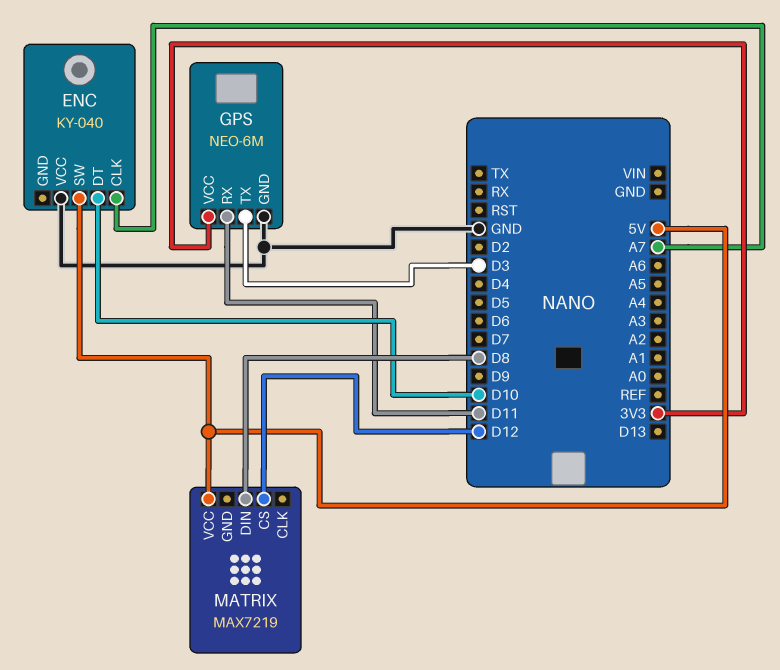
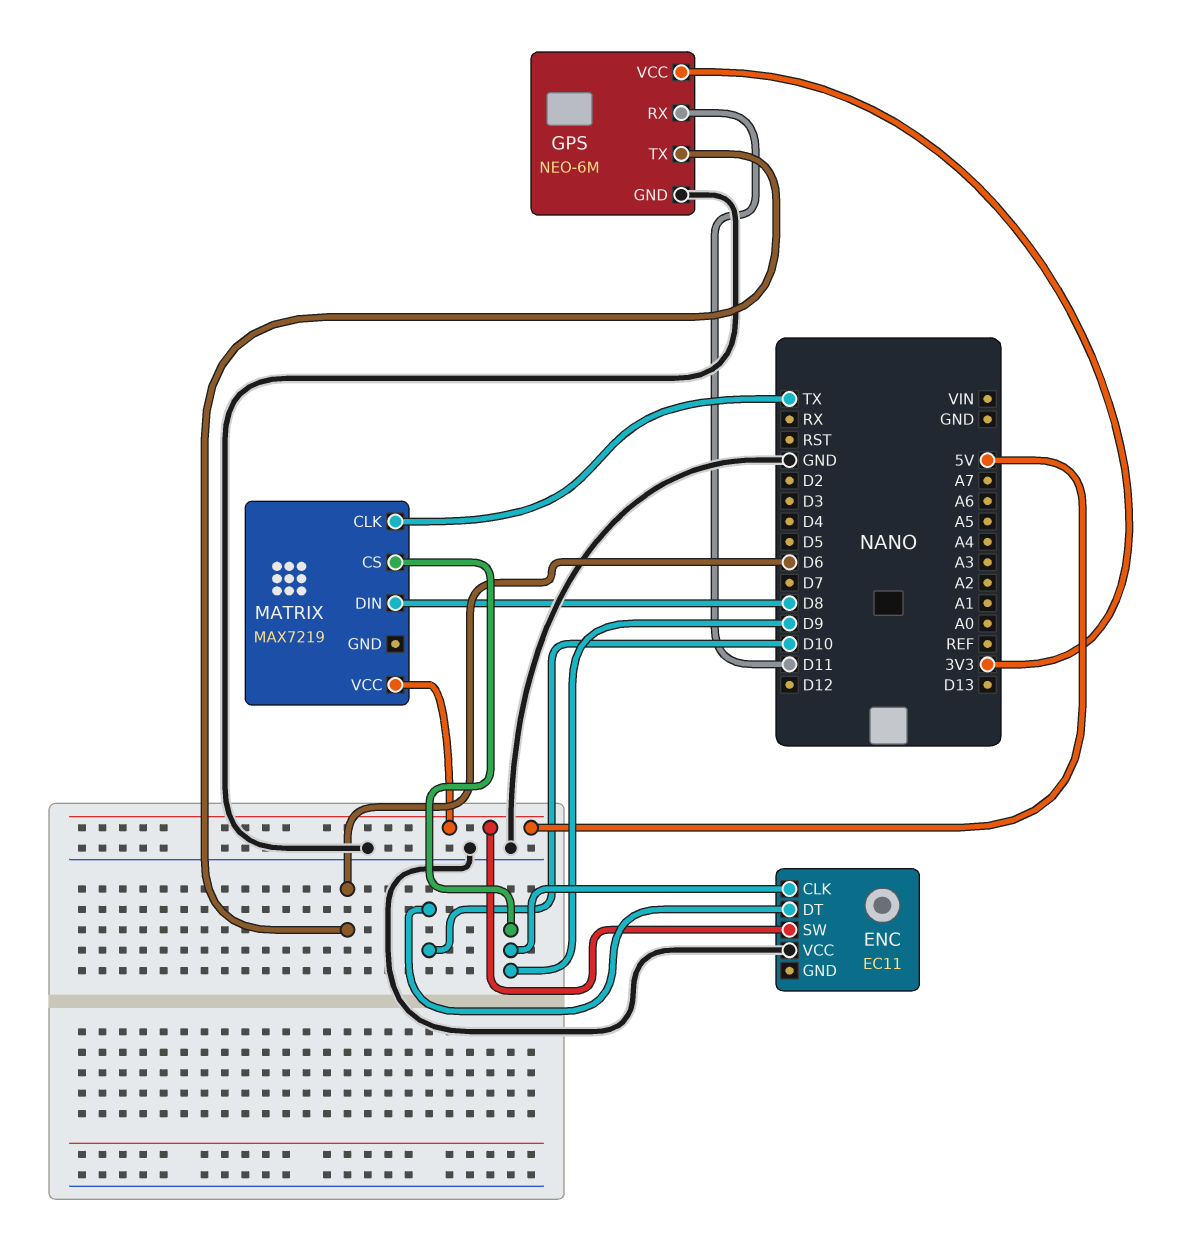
ENC: KY-040 -> EC11
ENC pin CLK: A7 -> D9
GPS pin TX: D3 -> D6
MATRIX pin CLK: none -> TX
MATRIX pin CS: D12 -> D9

